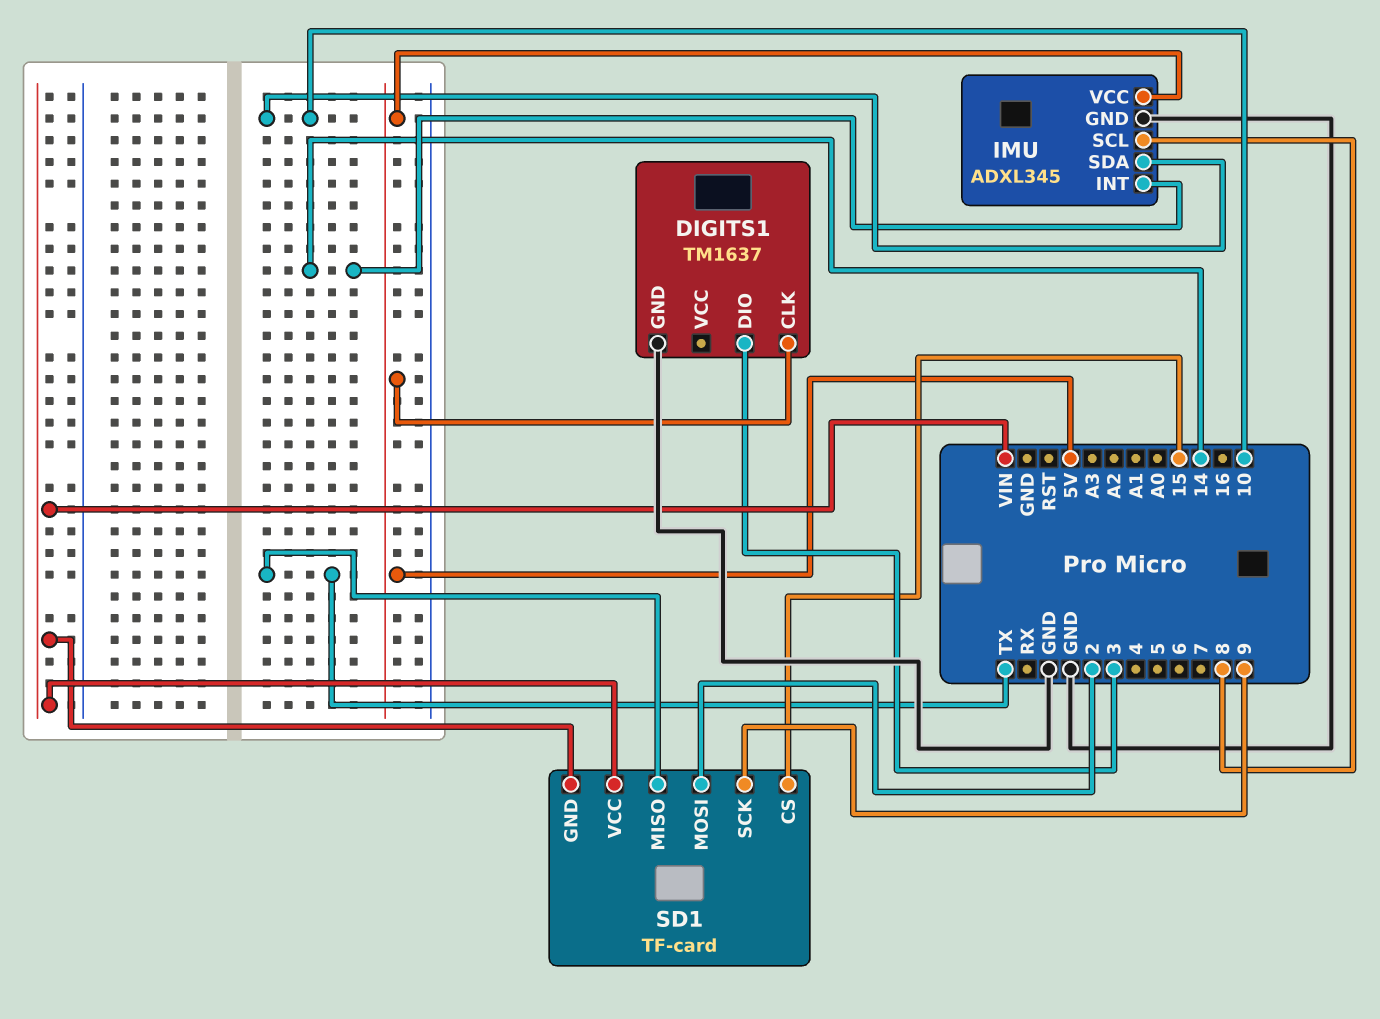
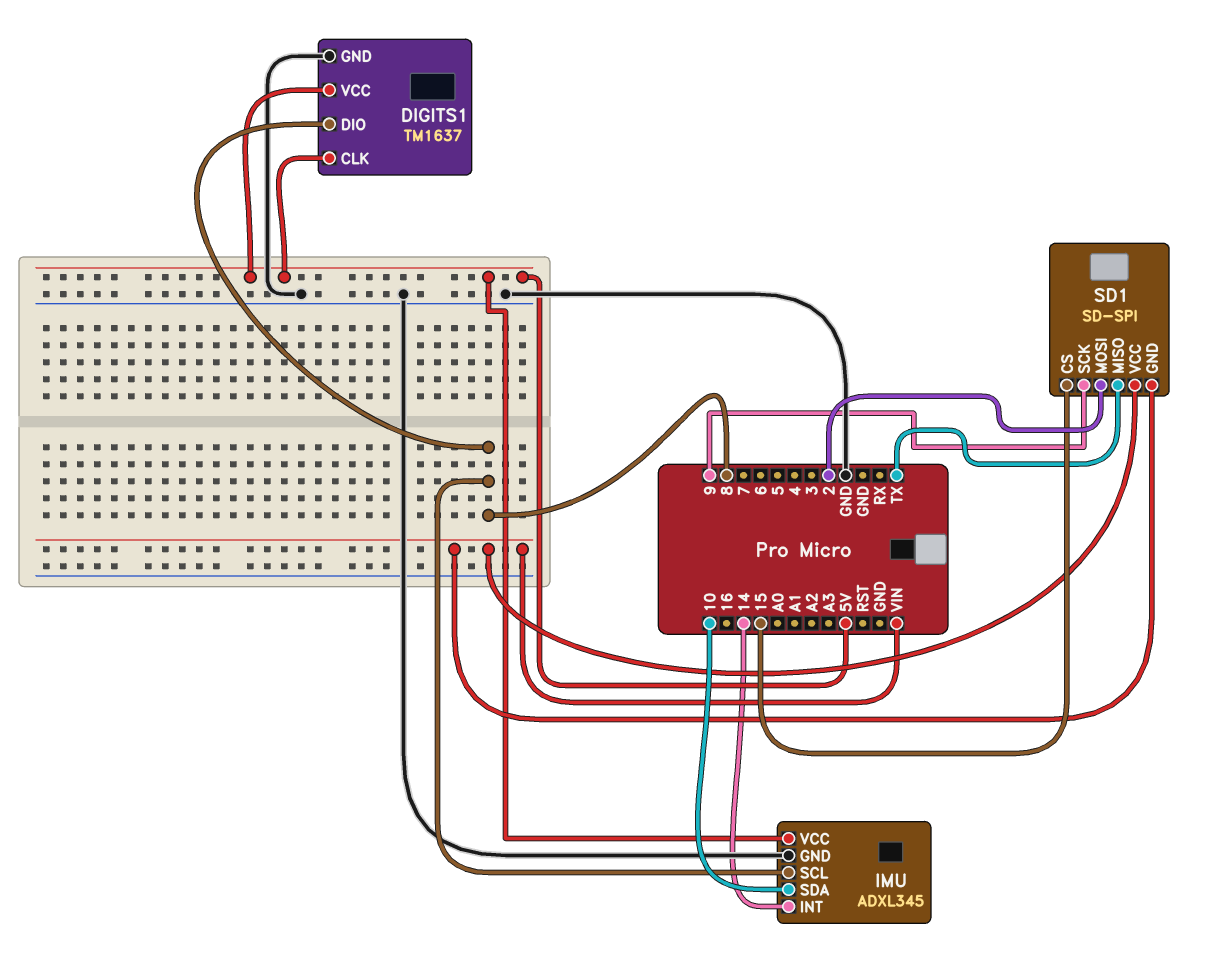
DIGITS1 pin DIO: 3 -> 8
DIGITS1 pin VCC: none -> 5V
SD1: TF-card -> SD-SPI

